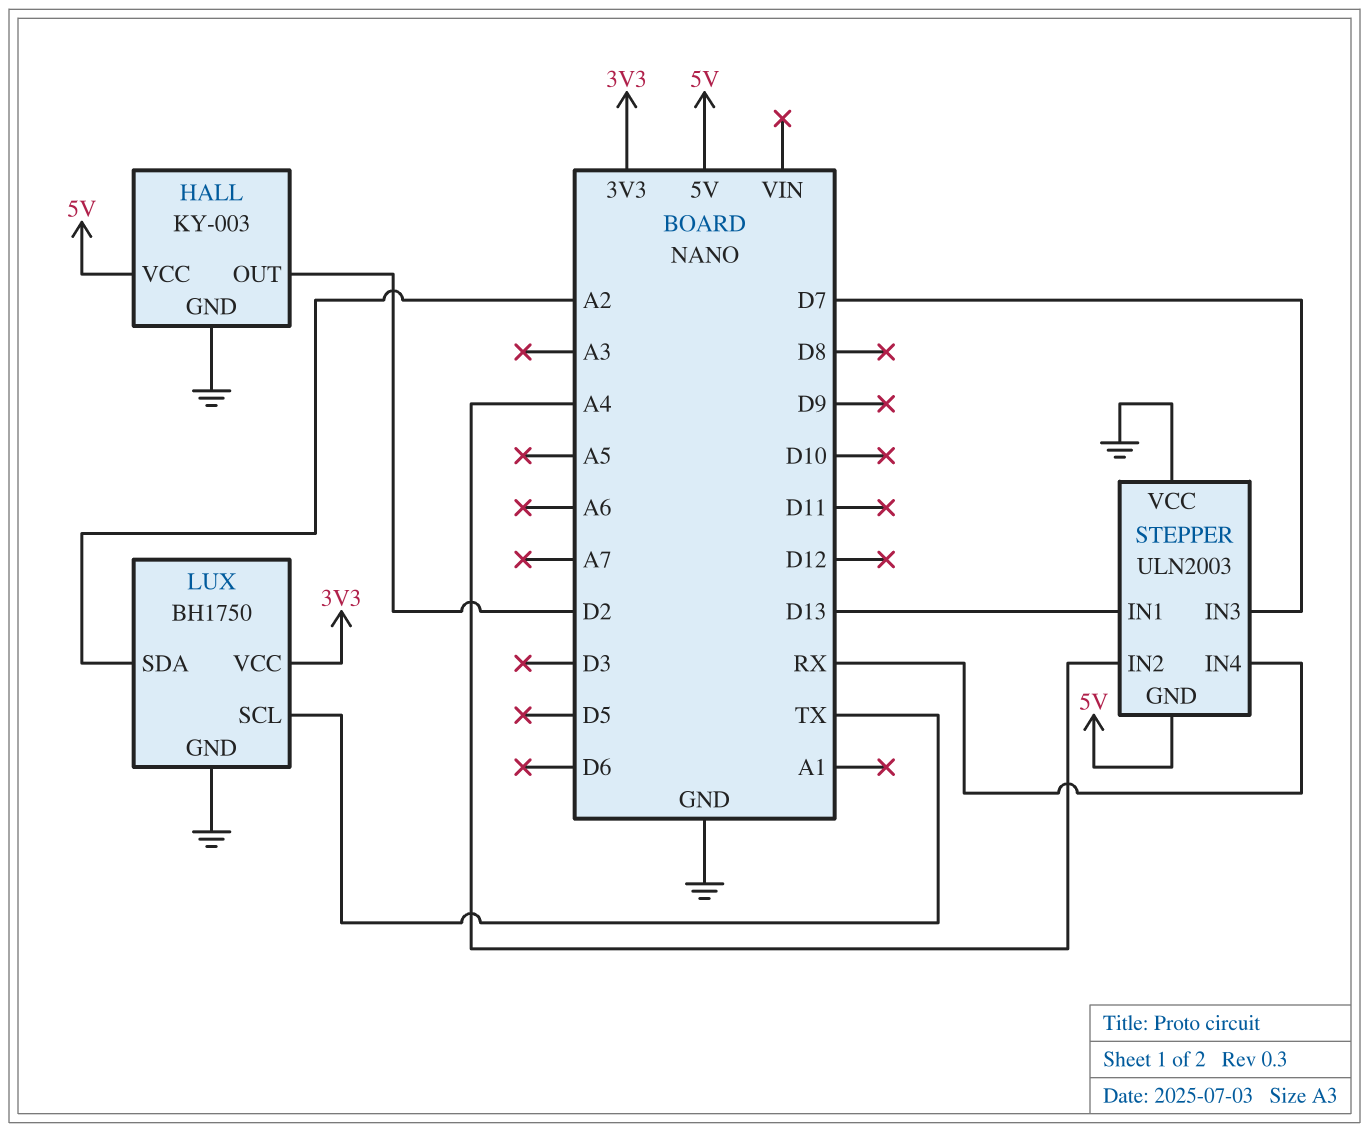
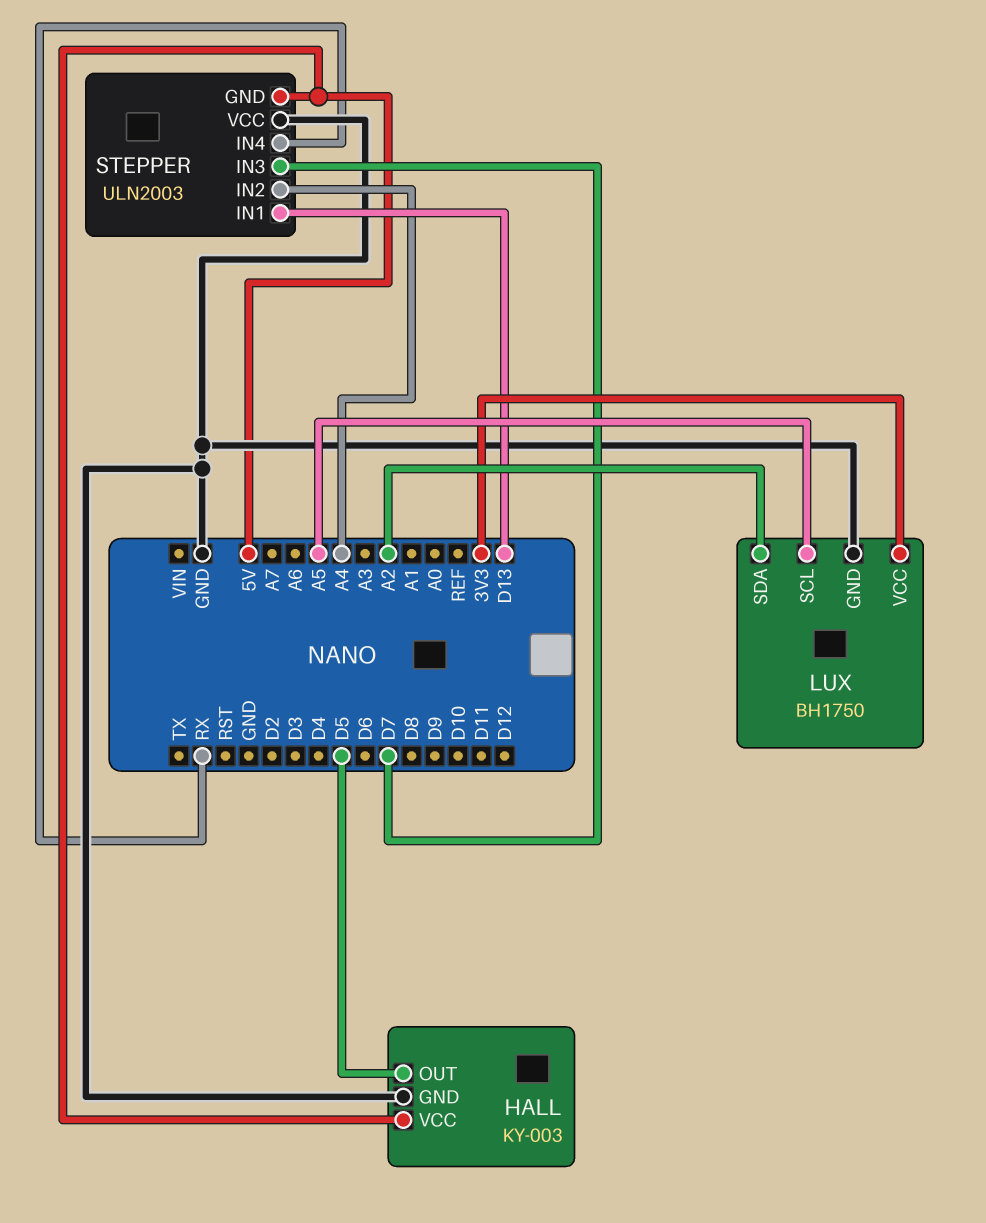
HALL pin OUT: D2 -> D5
LUX pin SCL: TX -> A5

